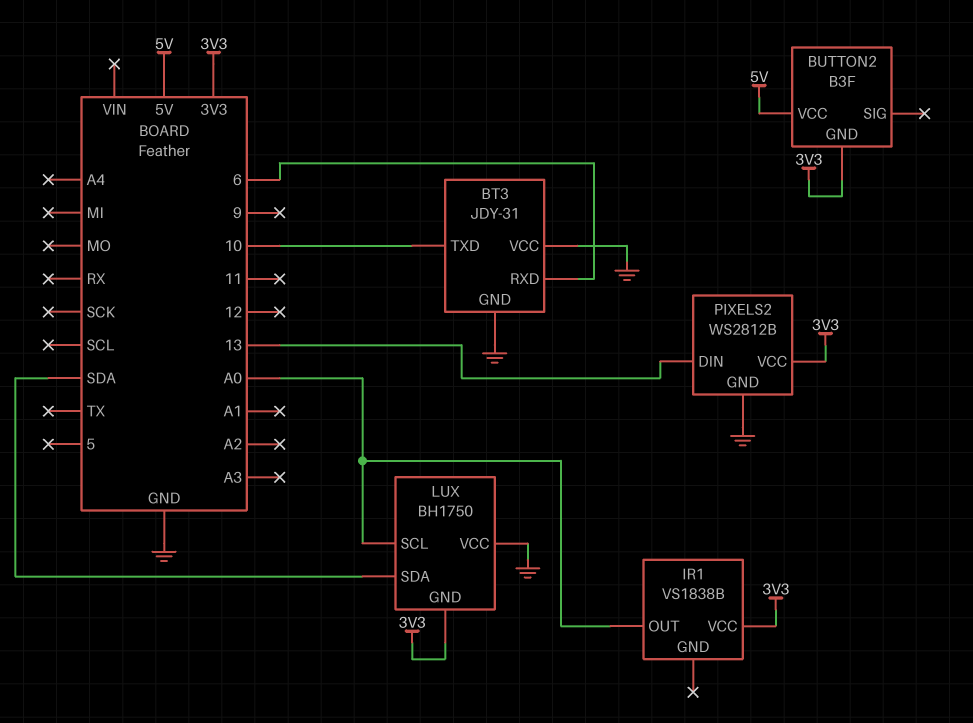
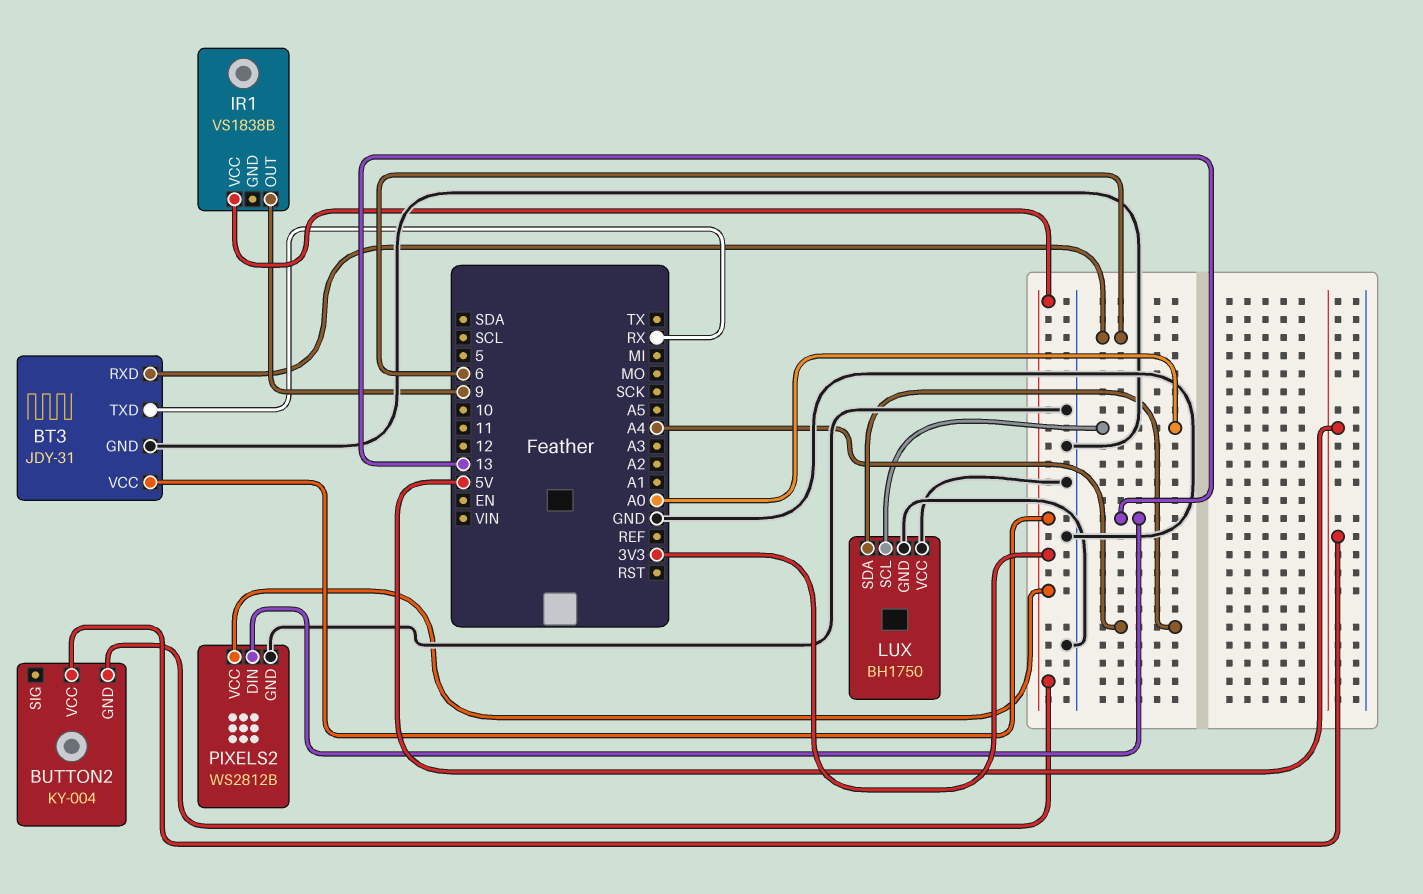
BT3 pin TXD: 10 -> RX
BT3 pin VCC: GND -> 3V3
BUTTON2: B3F -> KY-004
IR1 pin OUT: A0 -> 9
LUX pin GND: 3V3 -> GND
LUX pin SDA: SDA -> A4

